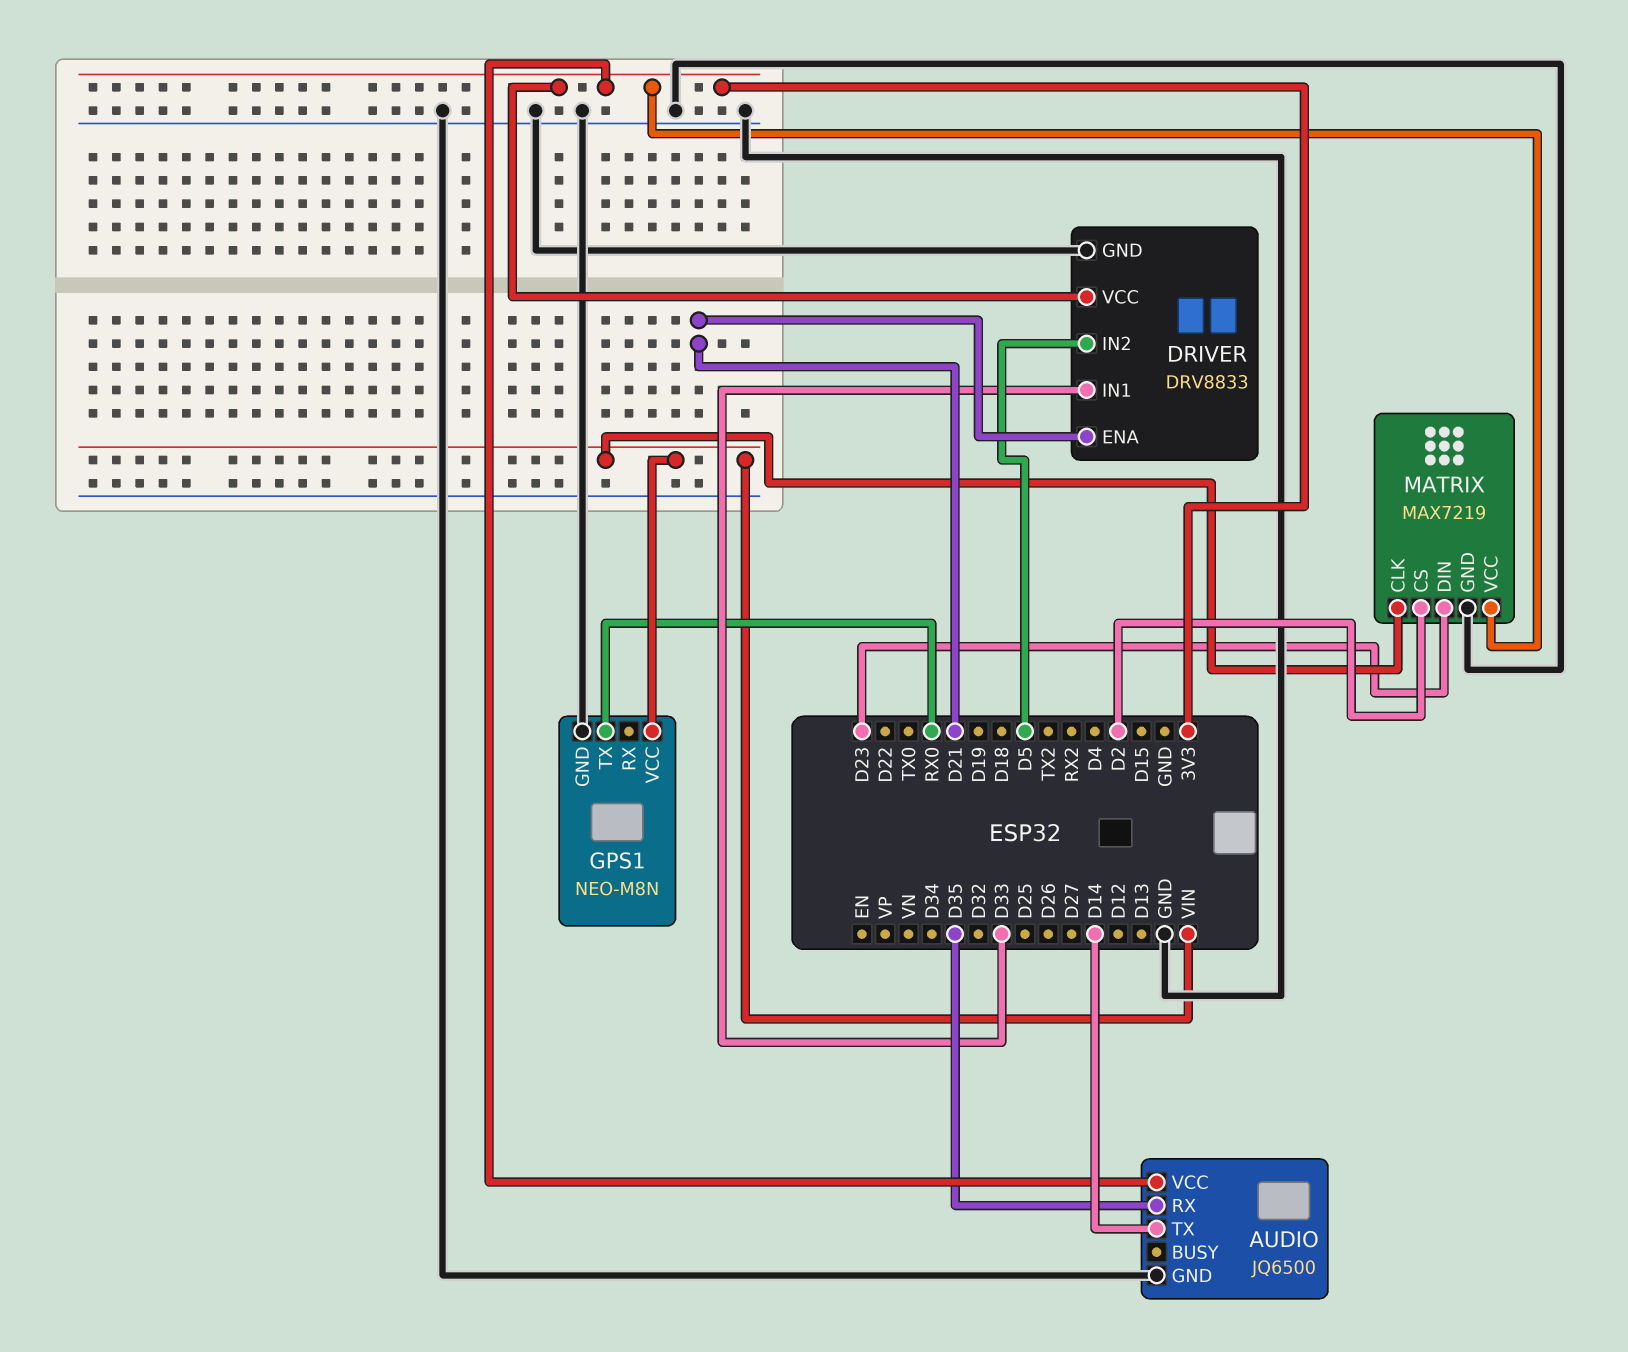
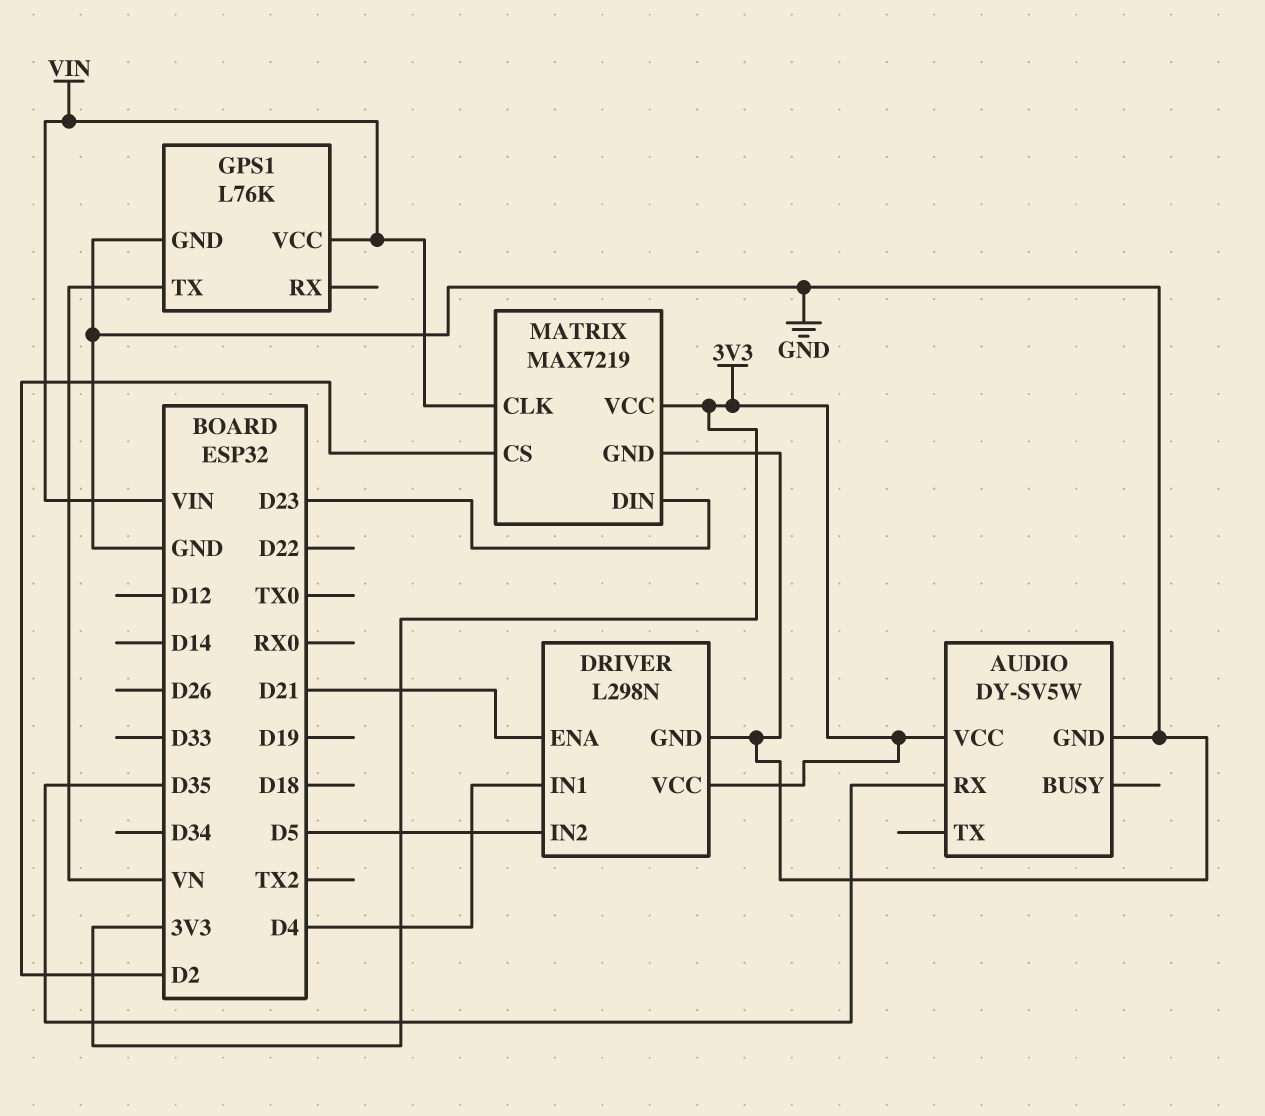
AUDIO: JQ6500 -> DY-SV5W
AUDIO pin TX: D14 -> none
DRIVER: DRV8833 -> L298N
DRIVER pin IN1: D33 -> D4
GPS1: NEO-M8N -> L76K
GPS1 pin TX: RX0 -> VN

